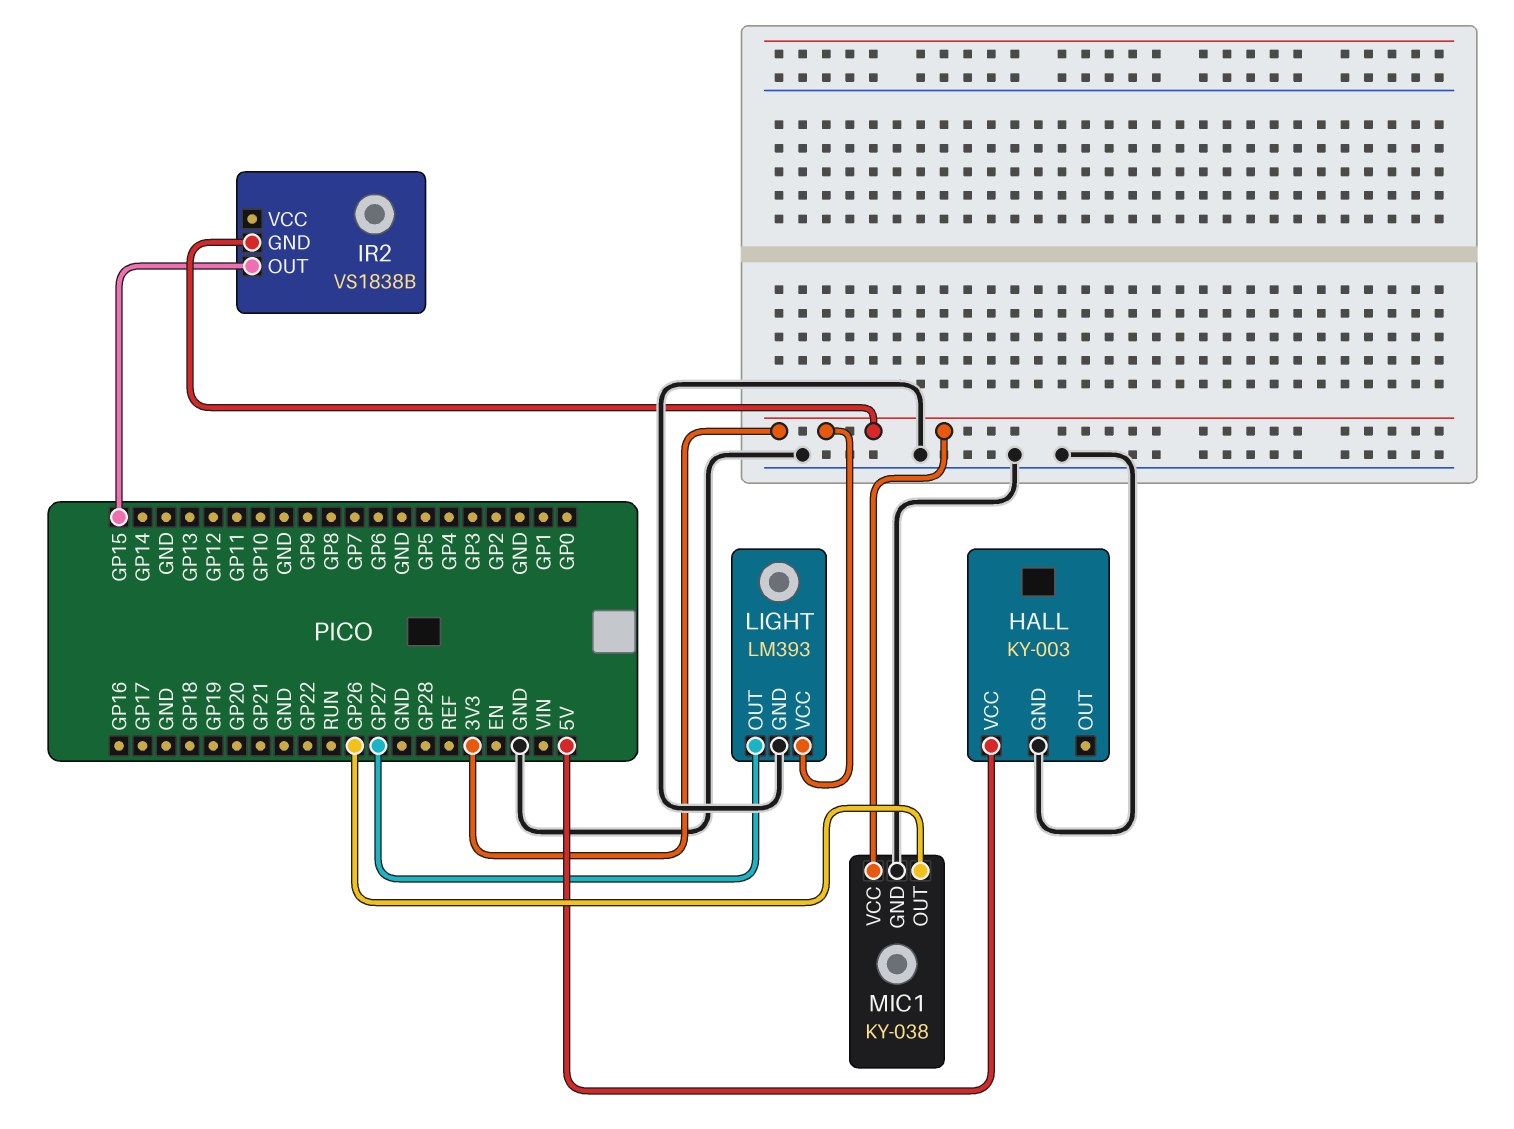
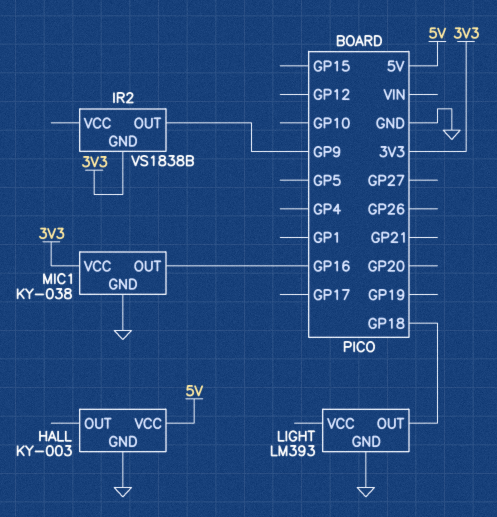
IR2 pin OUT: GP15 -> GP9
LIGHT pin OUT: GP27 -> GP18
LIGHT pin VCC: 3V3 -> none
MIC1 pin OUT: GP26 -> GP16

